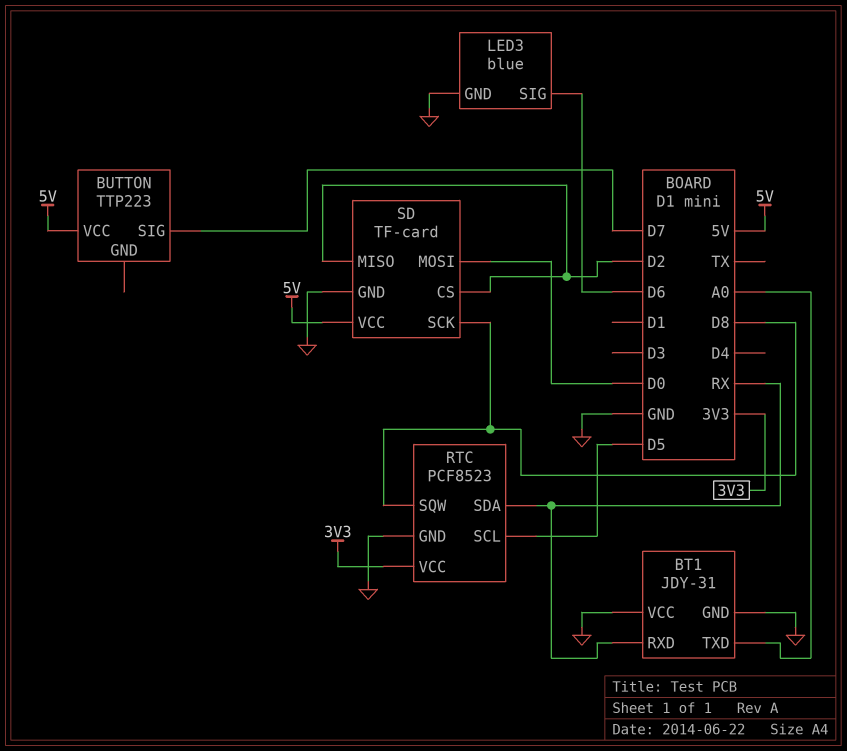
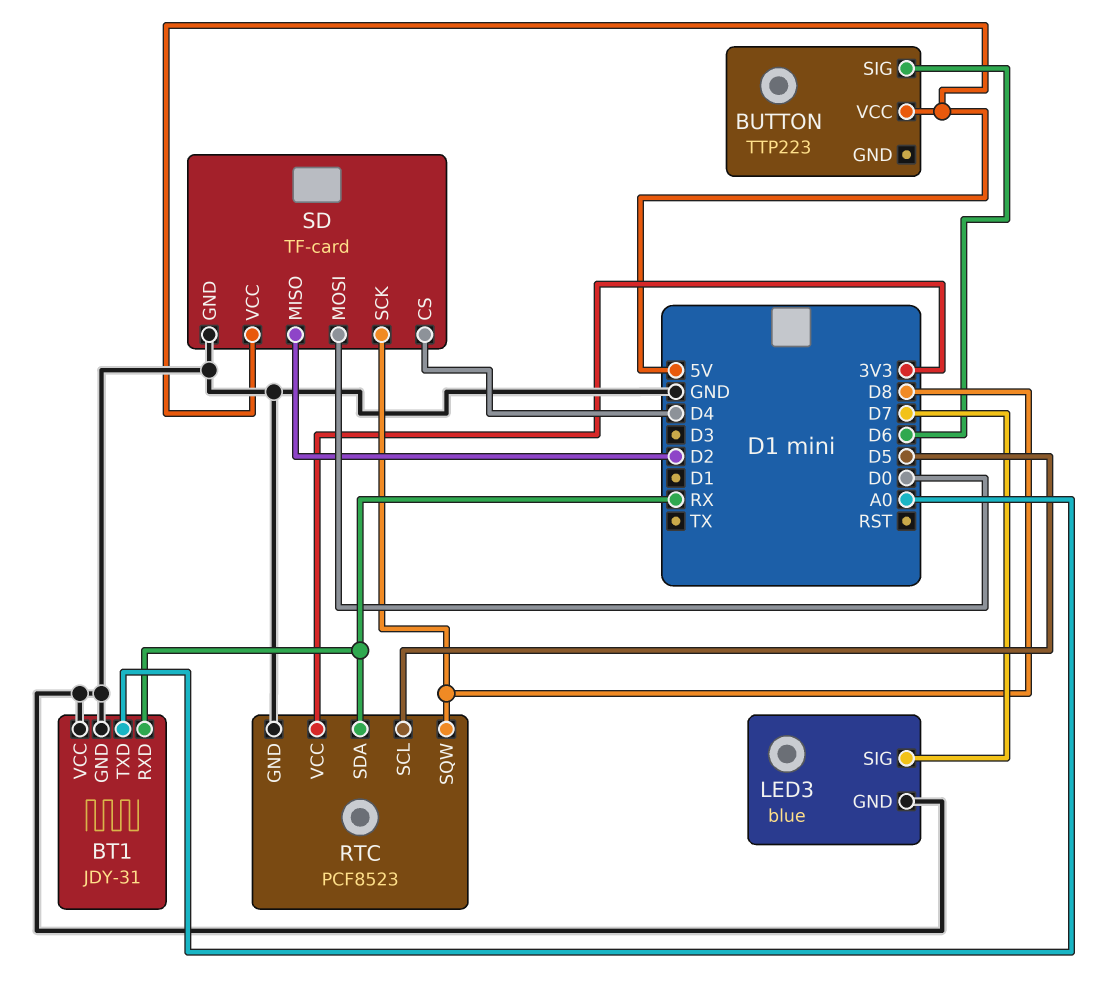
BUTTON pin SIG: D7 -> D6
LED3 pin SIG: D6 -> D7
SD pin CS: D2 -> D4

